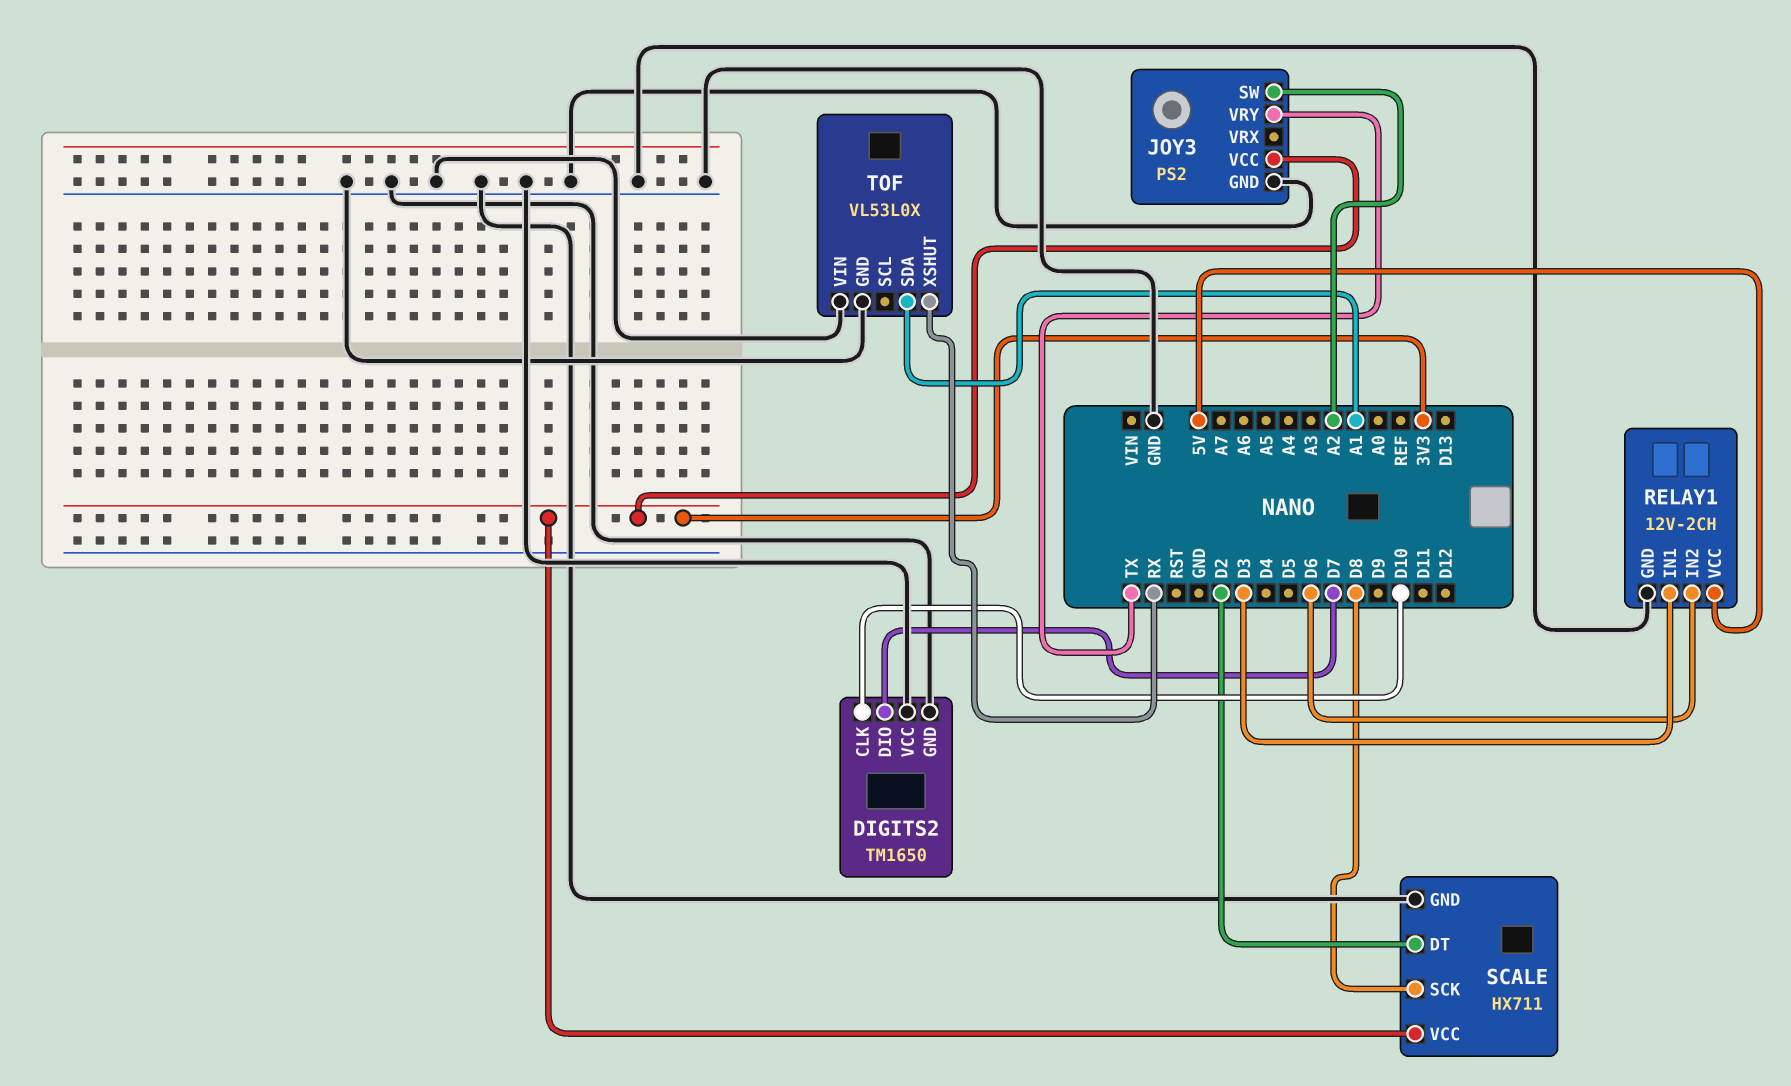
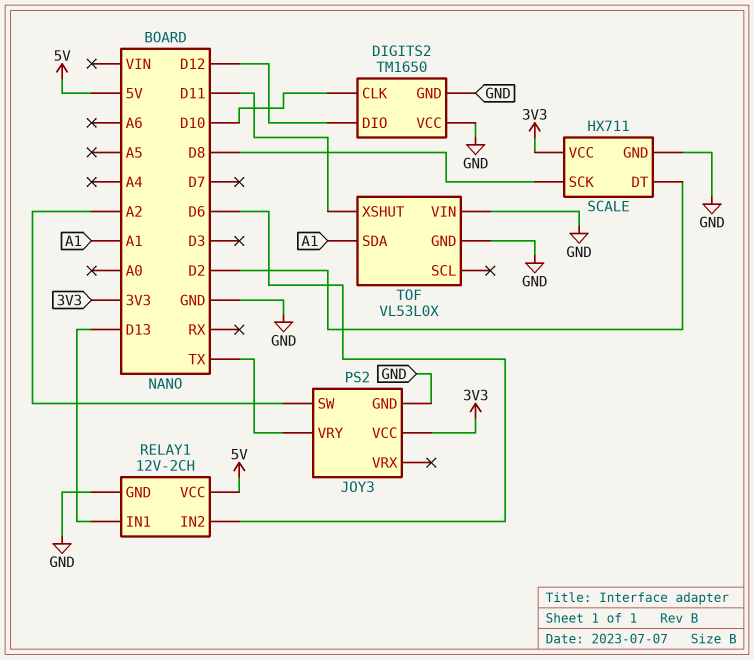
DIGITS2 pin DIO: D7 -> D12
RELAY1 pin IN1: D3 -> D13
TOF pin XSHUT: RX -> D11

